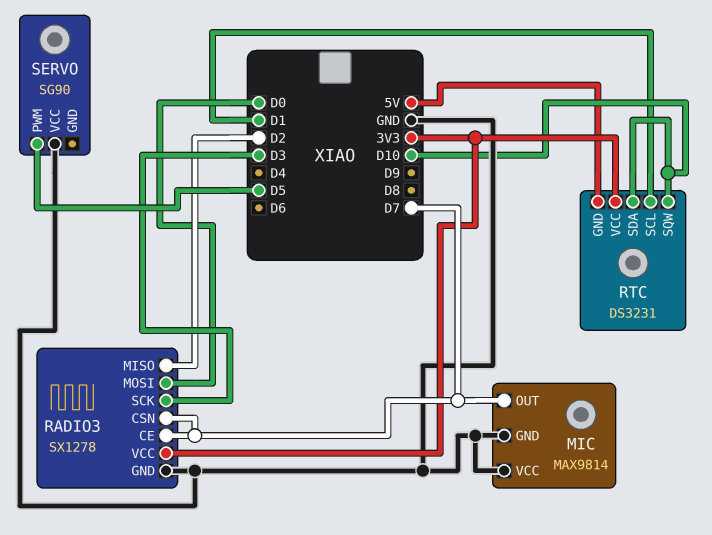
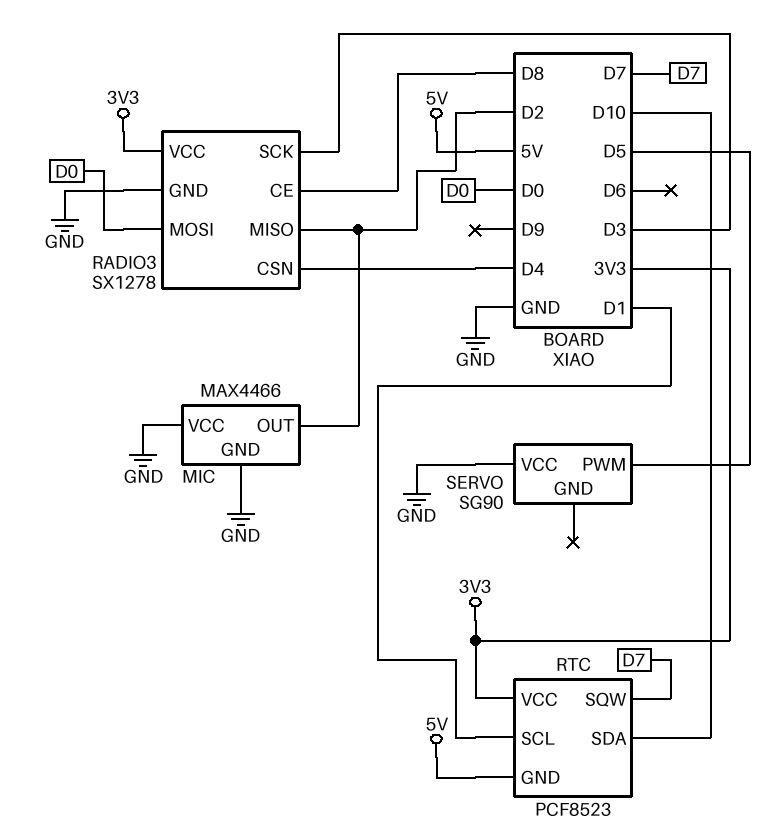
MIC: MAX9814 -> MAX4466
MIC pin OUT: D7 -> D2
RADIO3 pin CE: D7 -> D8
RADIO3 pin CSN: D7 -> D4
RTC: DS3231 -> PCF8523
RTC pin SQW: D10 -> D7

